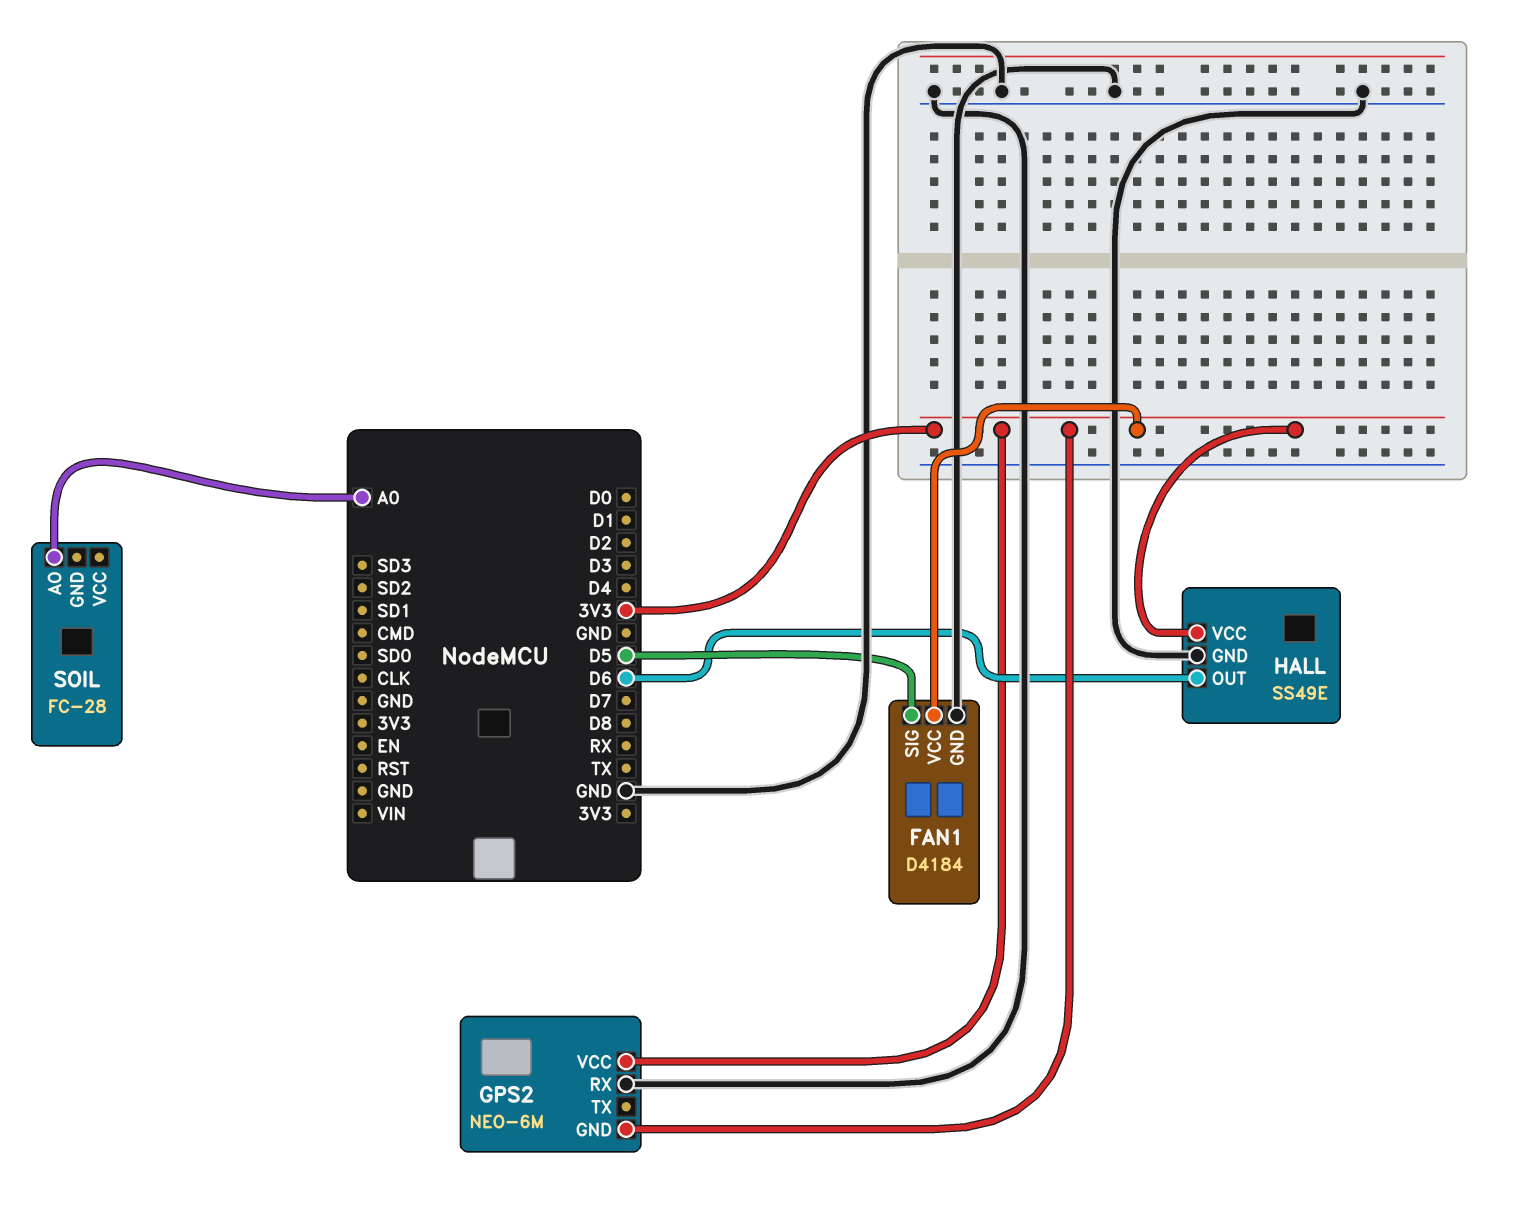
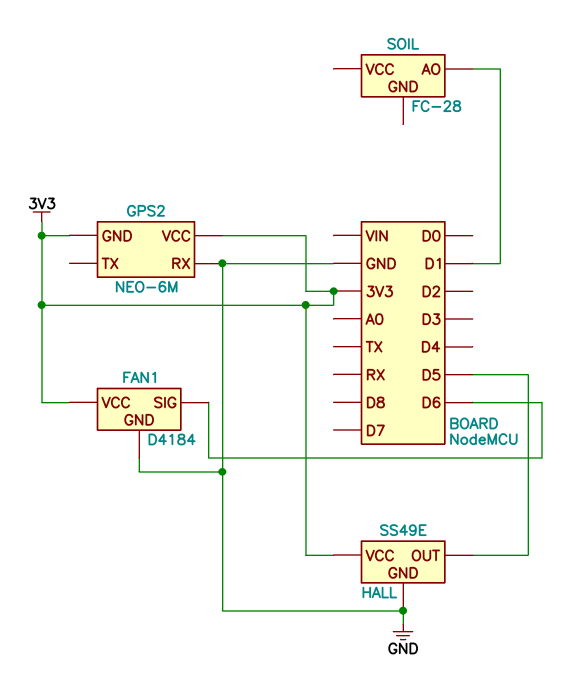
FAN1 pin SIG: D5 -> D6
HALL pin OUT: D6 -> D5
SOIL pin AO: A0 -> D1

